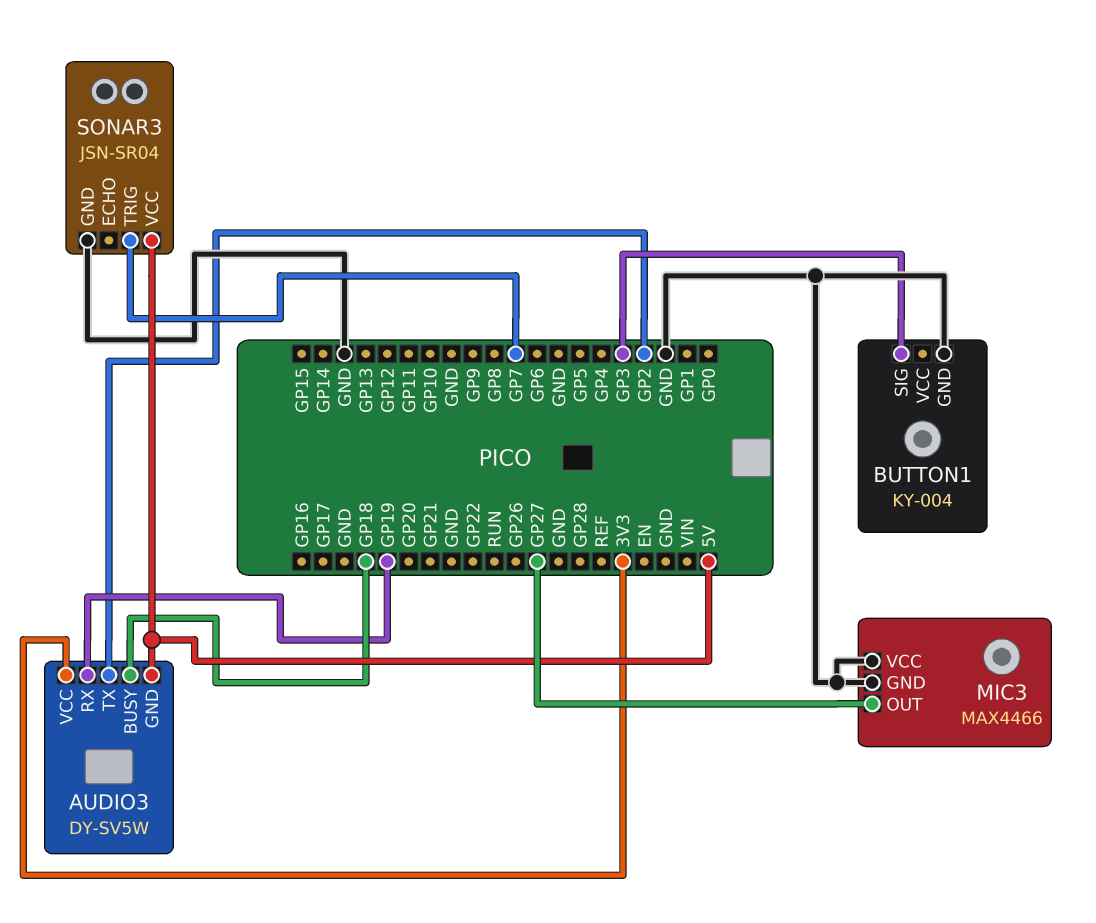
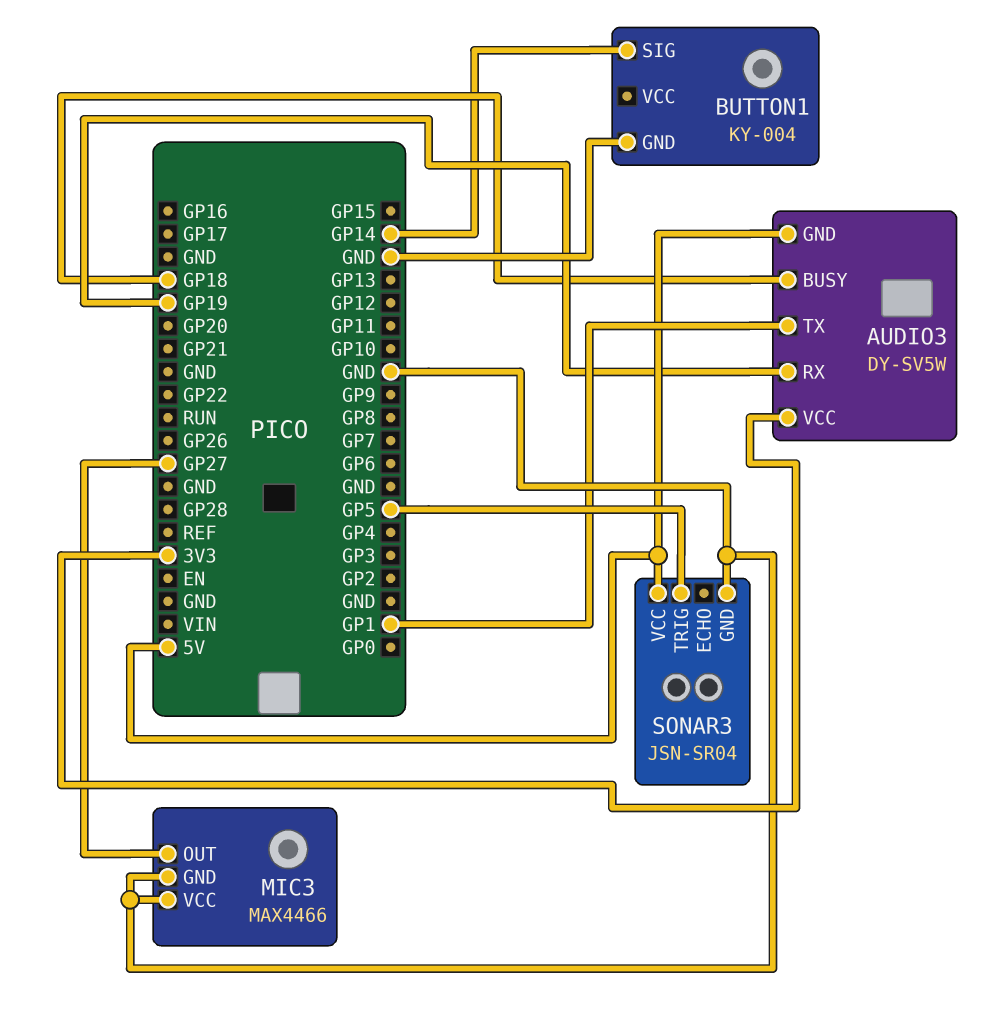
AUDIO3 pin TX: GP2 -> GP1
BUTTON1 pin SIG: GP3 -> GP14
SONAR3 pin TRIG: GP7 -> GP5

